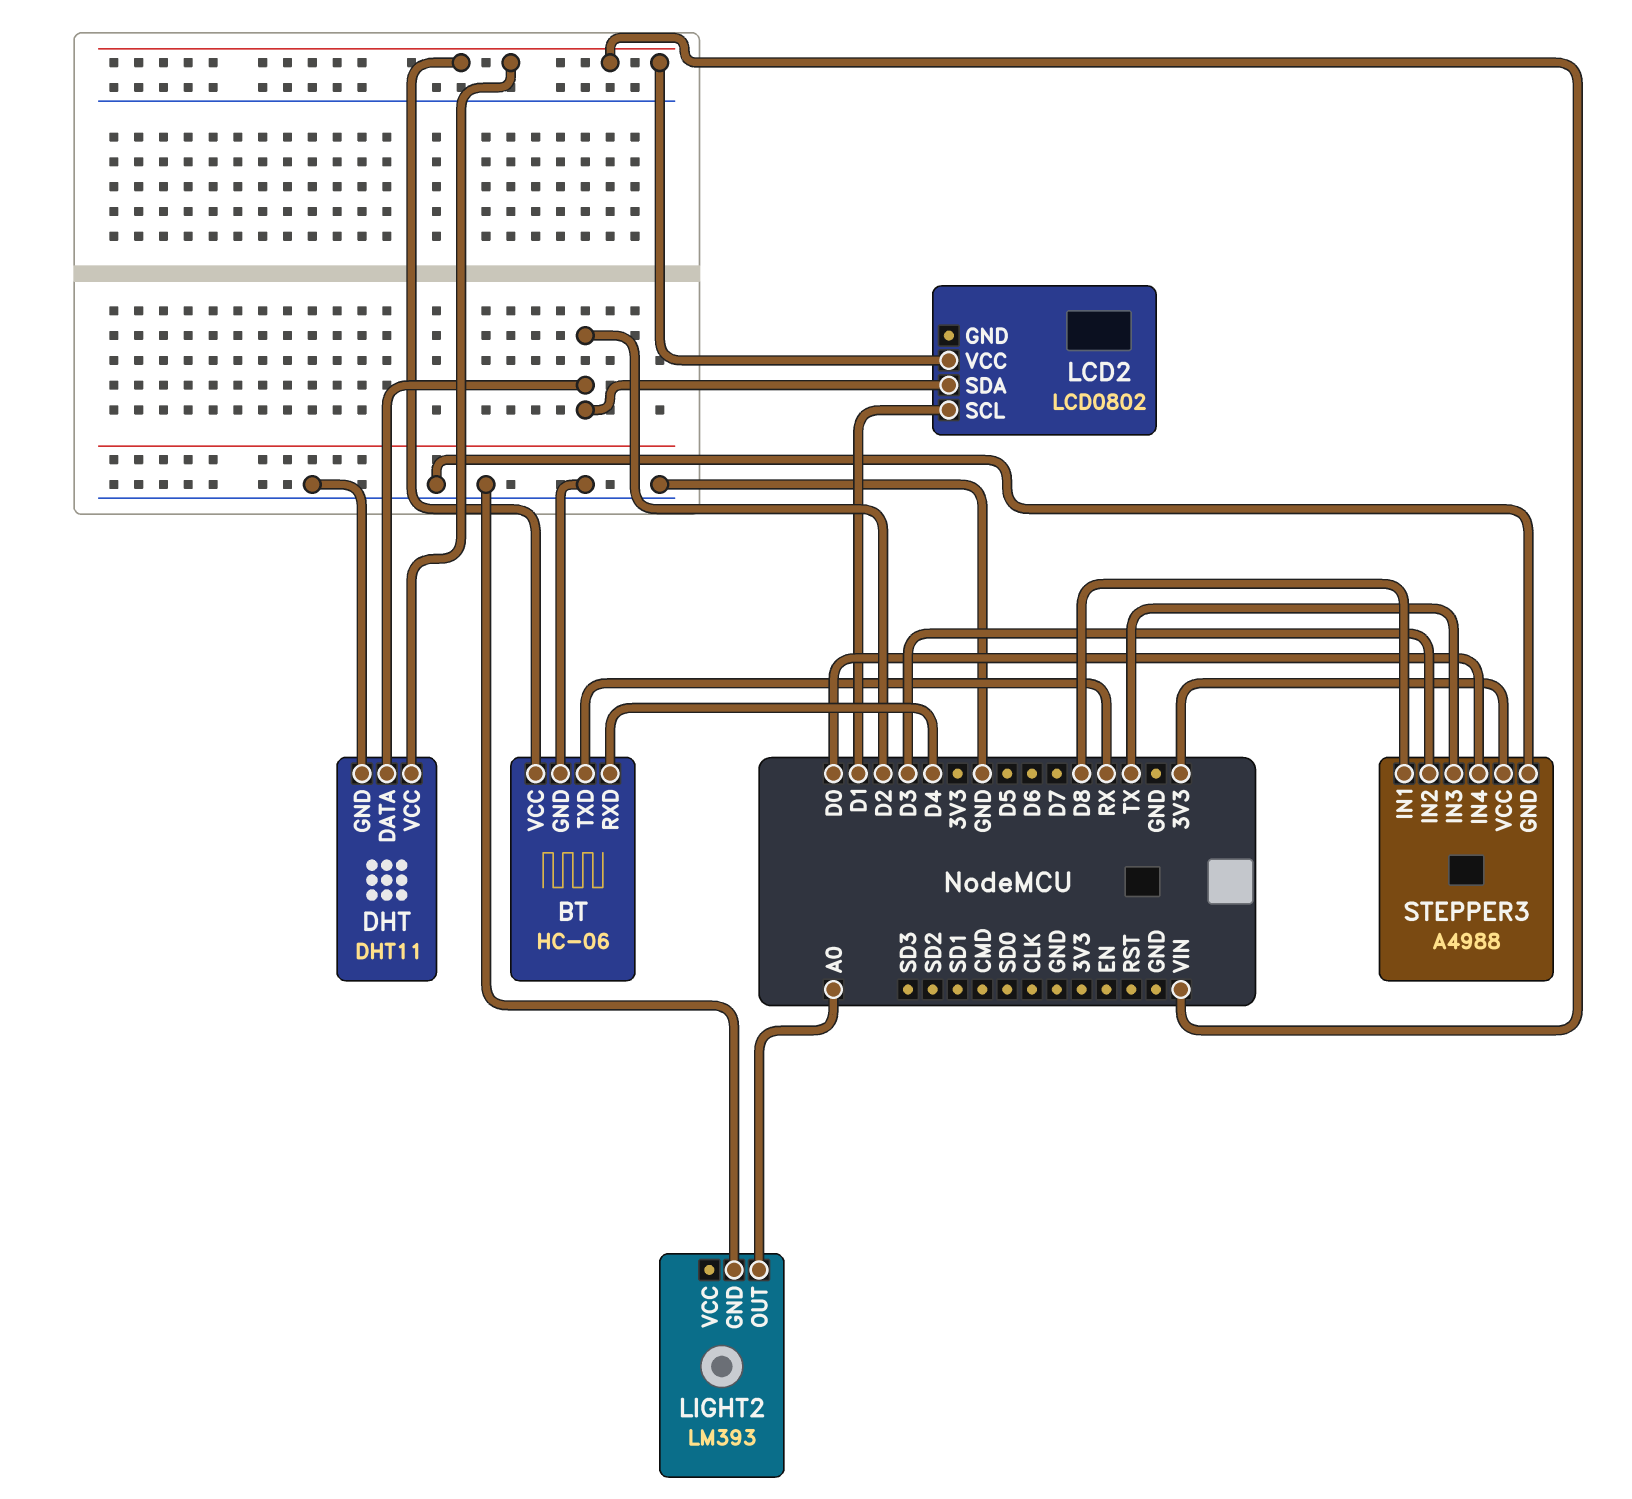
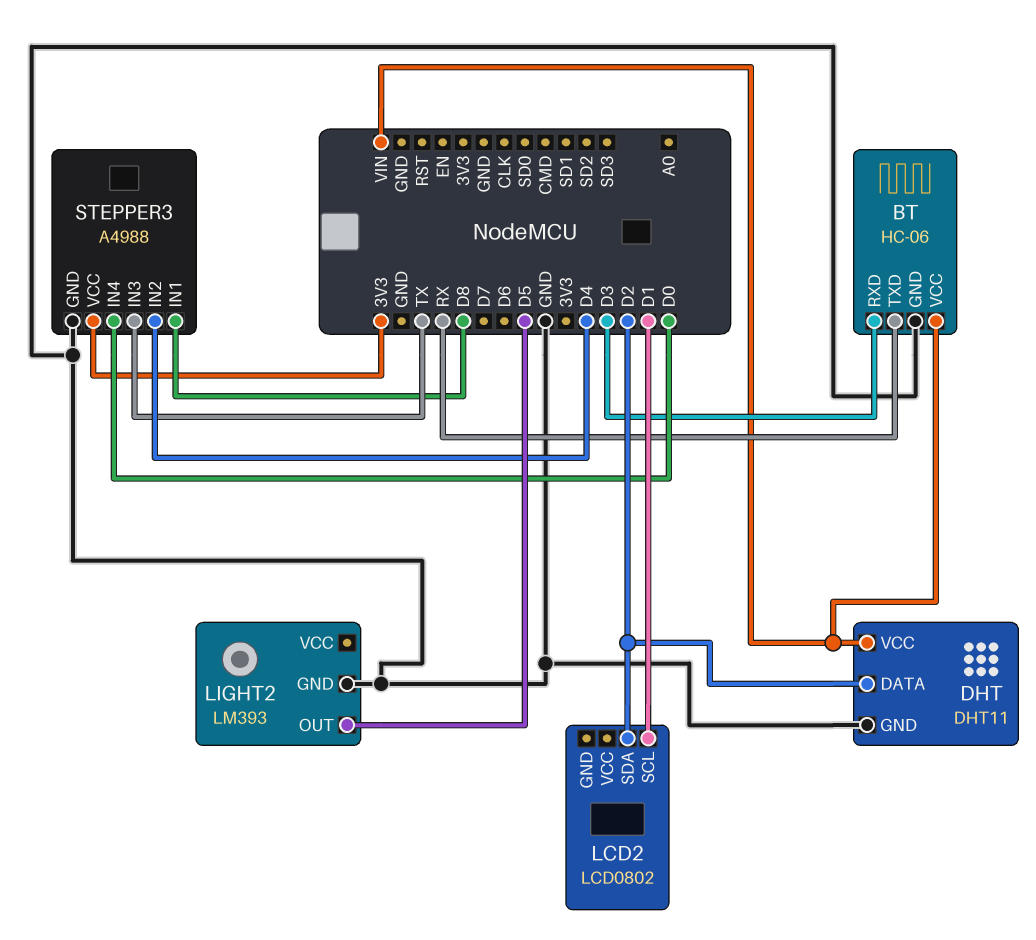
BT pin RXD: D4 -> D3
LCD2 pin VCC: VIN -> none
LIGHT2 pin OUT: A0 -> D5
STEPPER3 pin IN2: D3 -> D4

